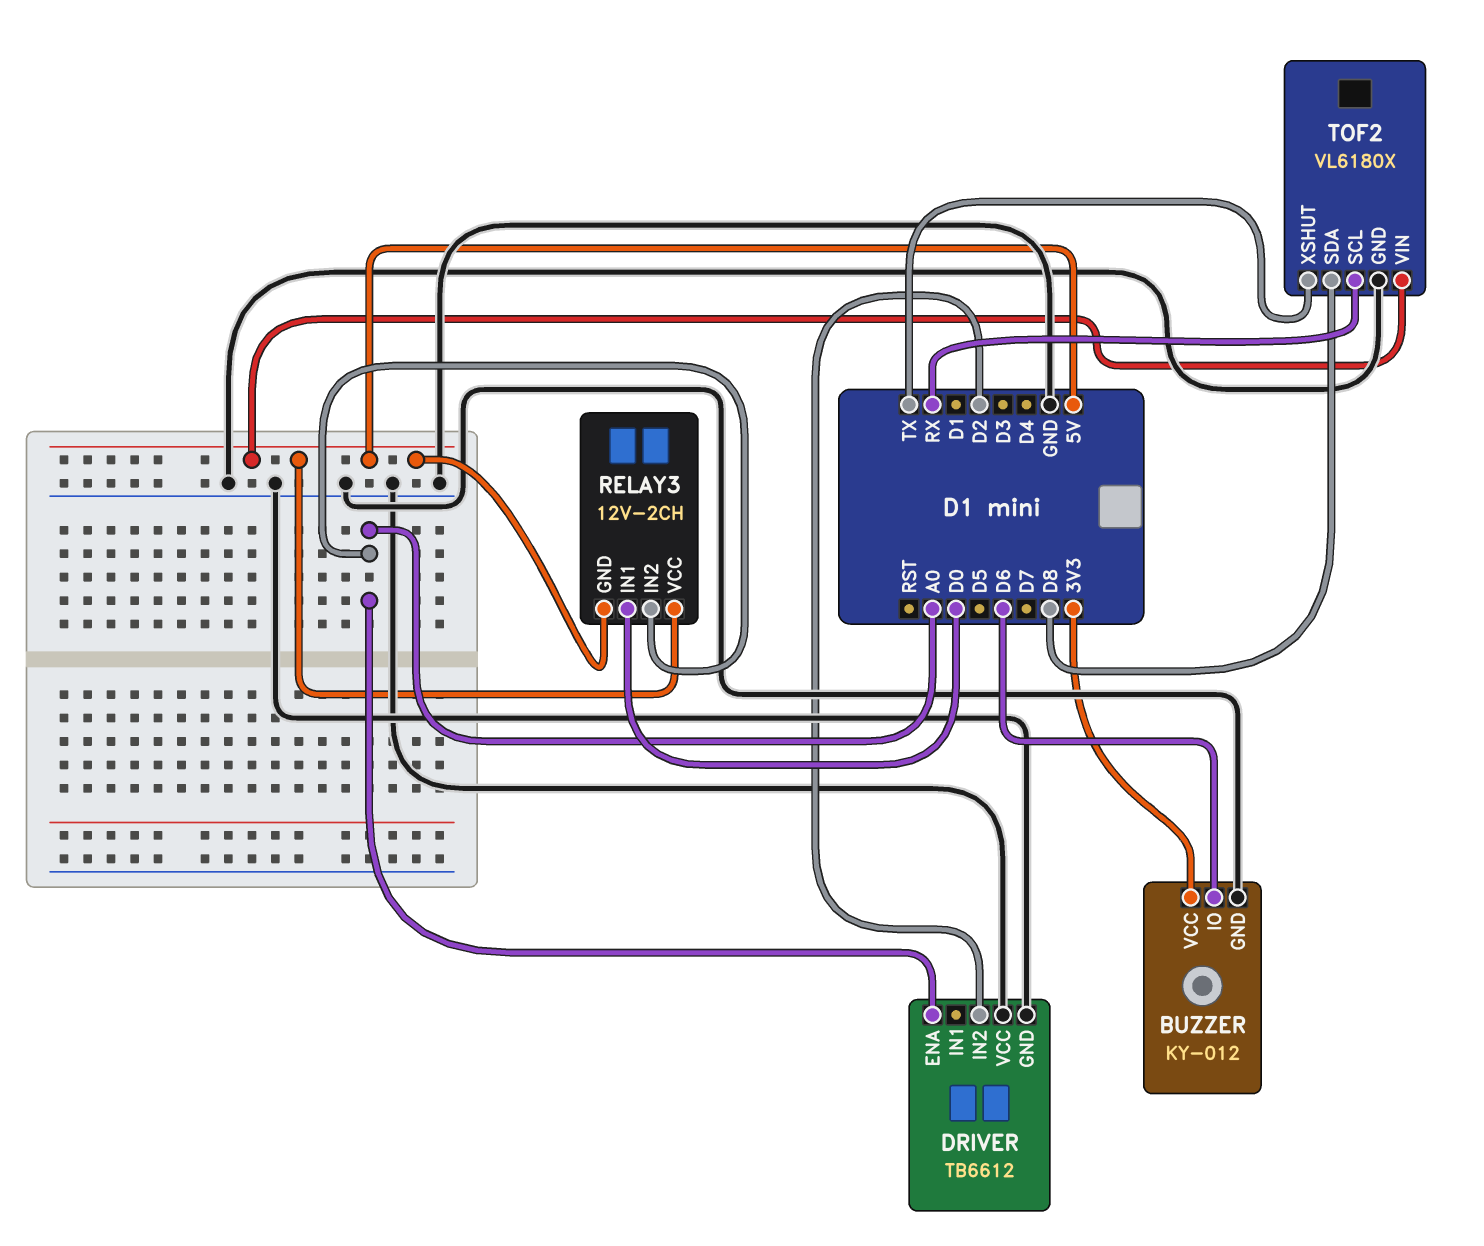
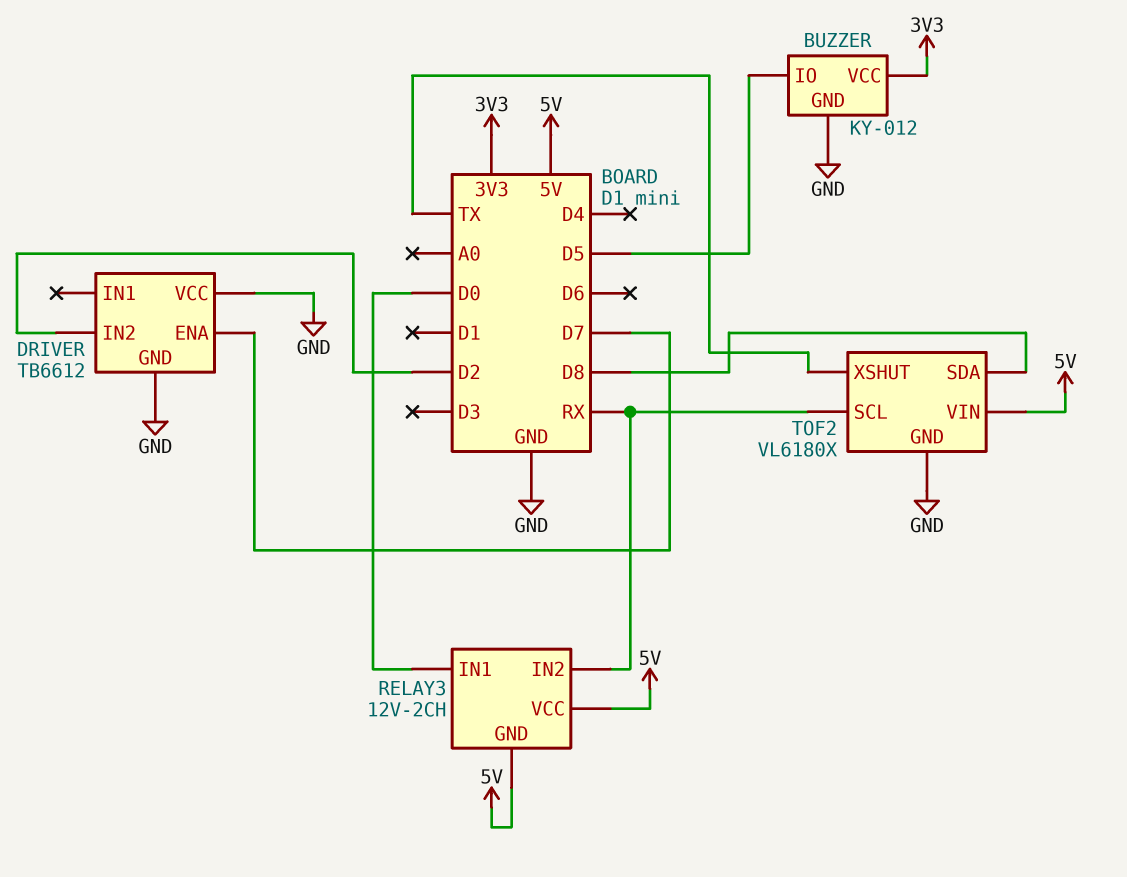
BUZZER pin IO: D6 -> D5
DRIVER pin ENA: A0 -> D7
RELAY3 pin IN2: A0 -> RX

